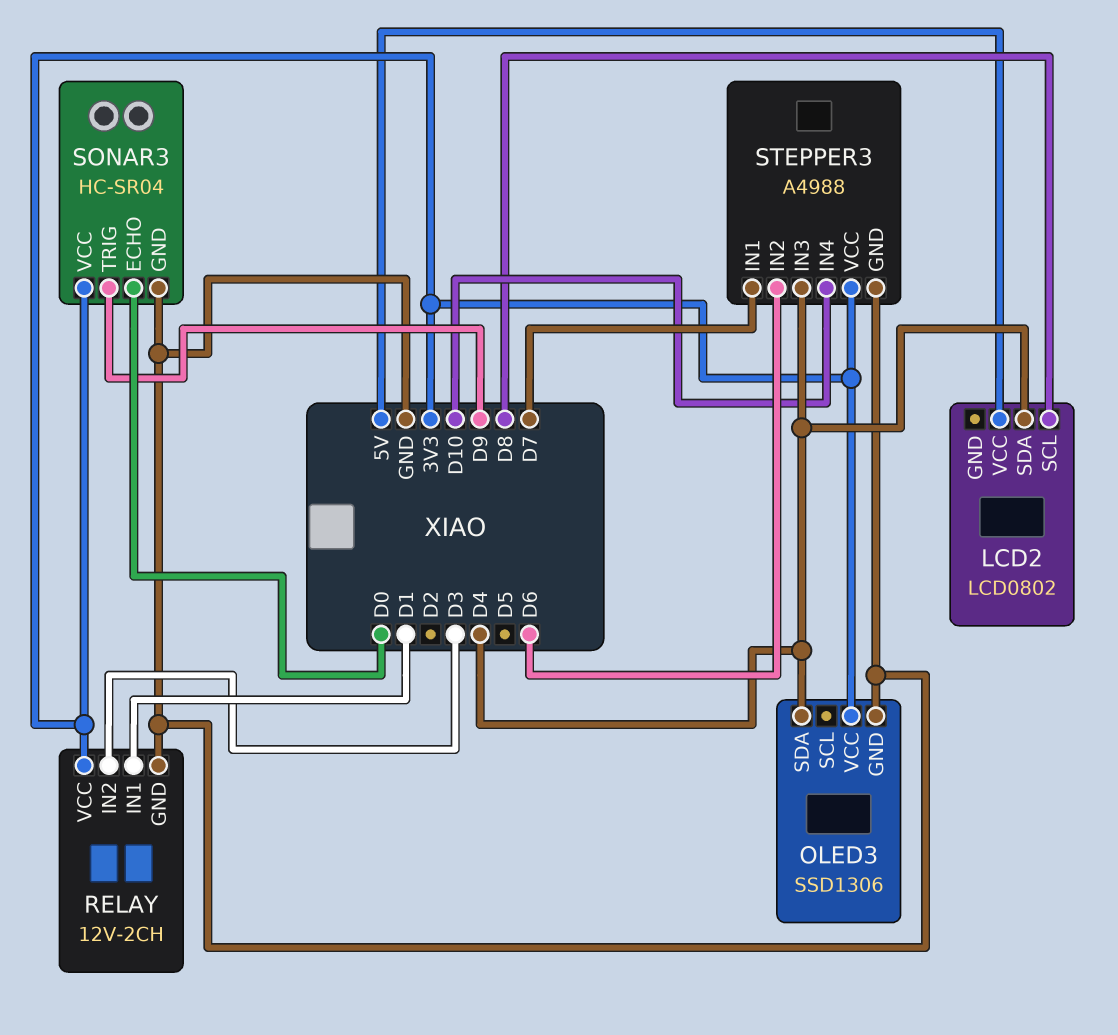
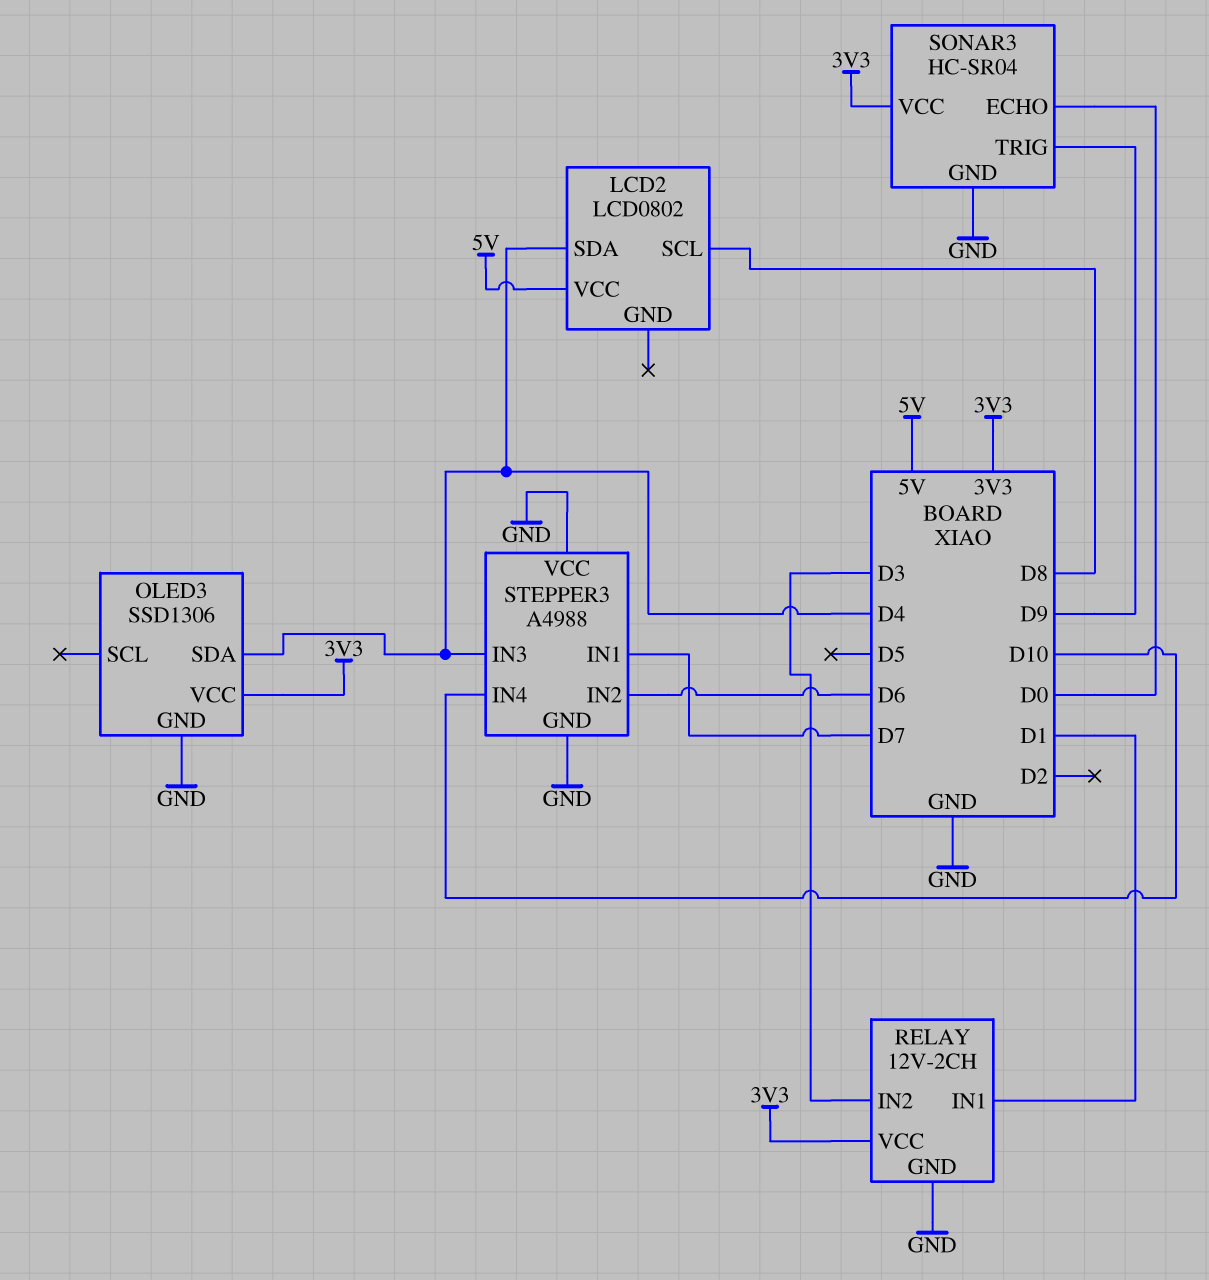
STEPPER3 pin VCC: 3V3 -> GND

